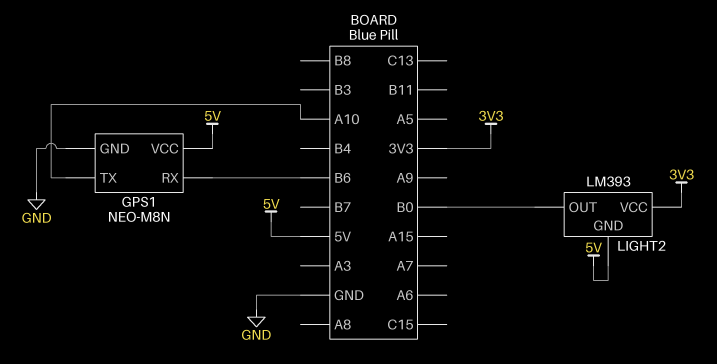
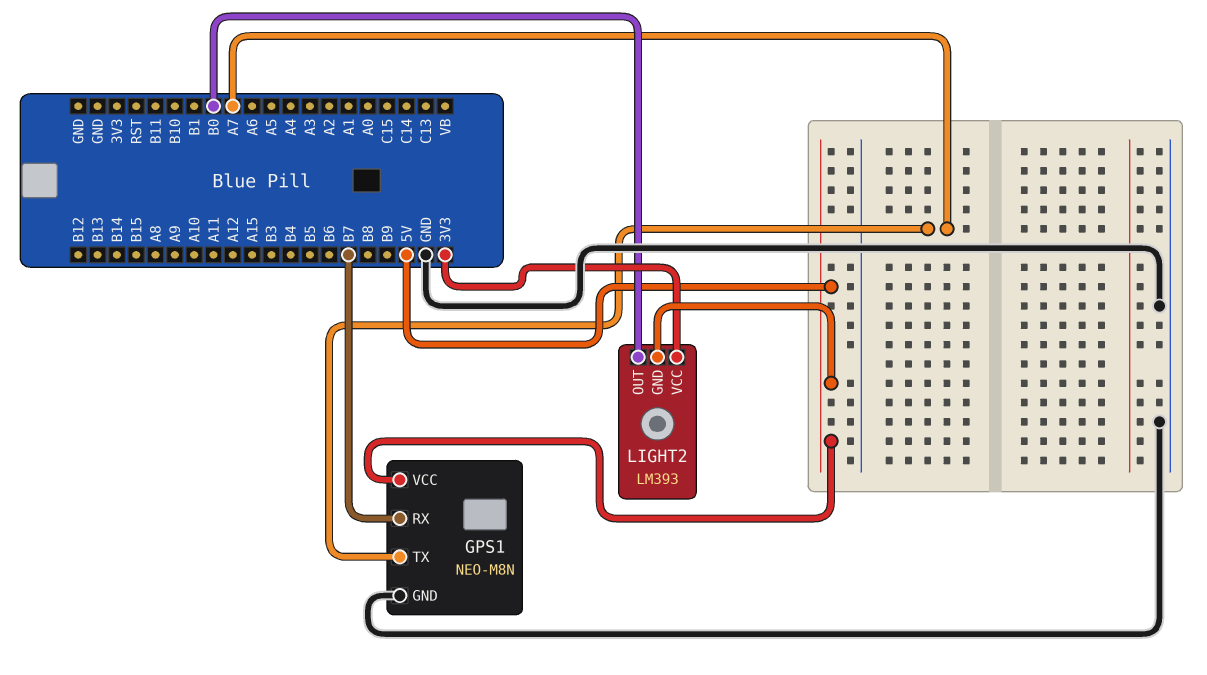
GPS1 pin RX: B6 -> B7
GPS1 pin TX: A10 -> A7

